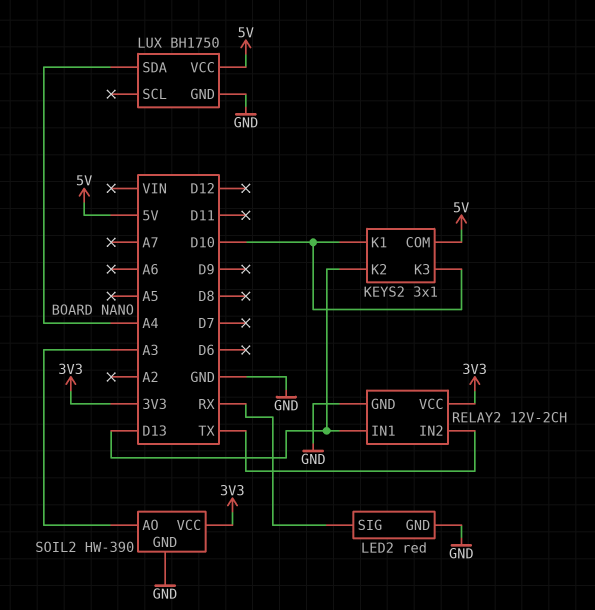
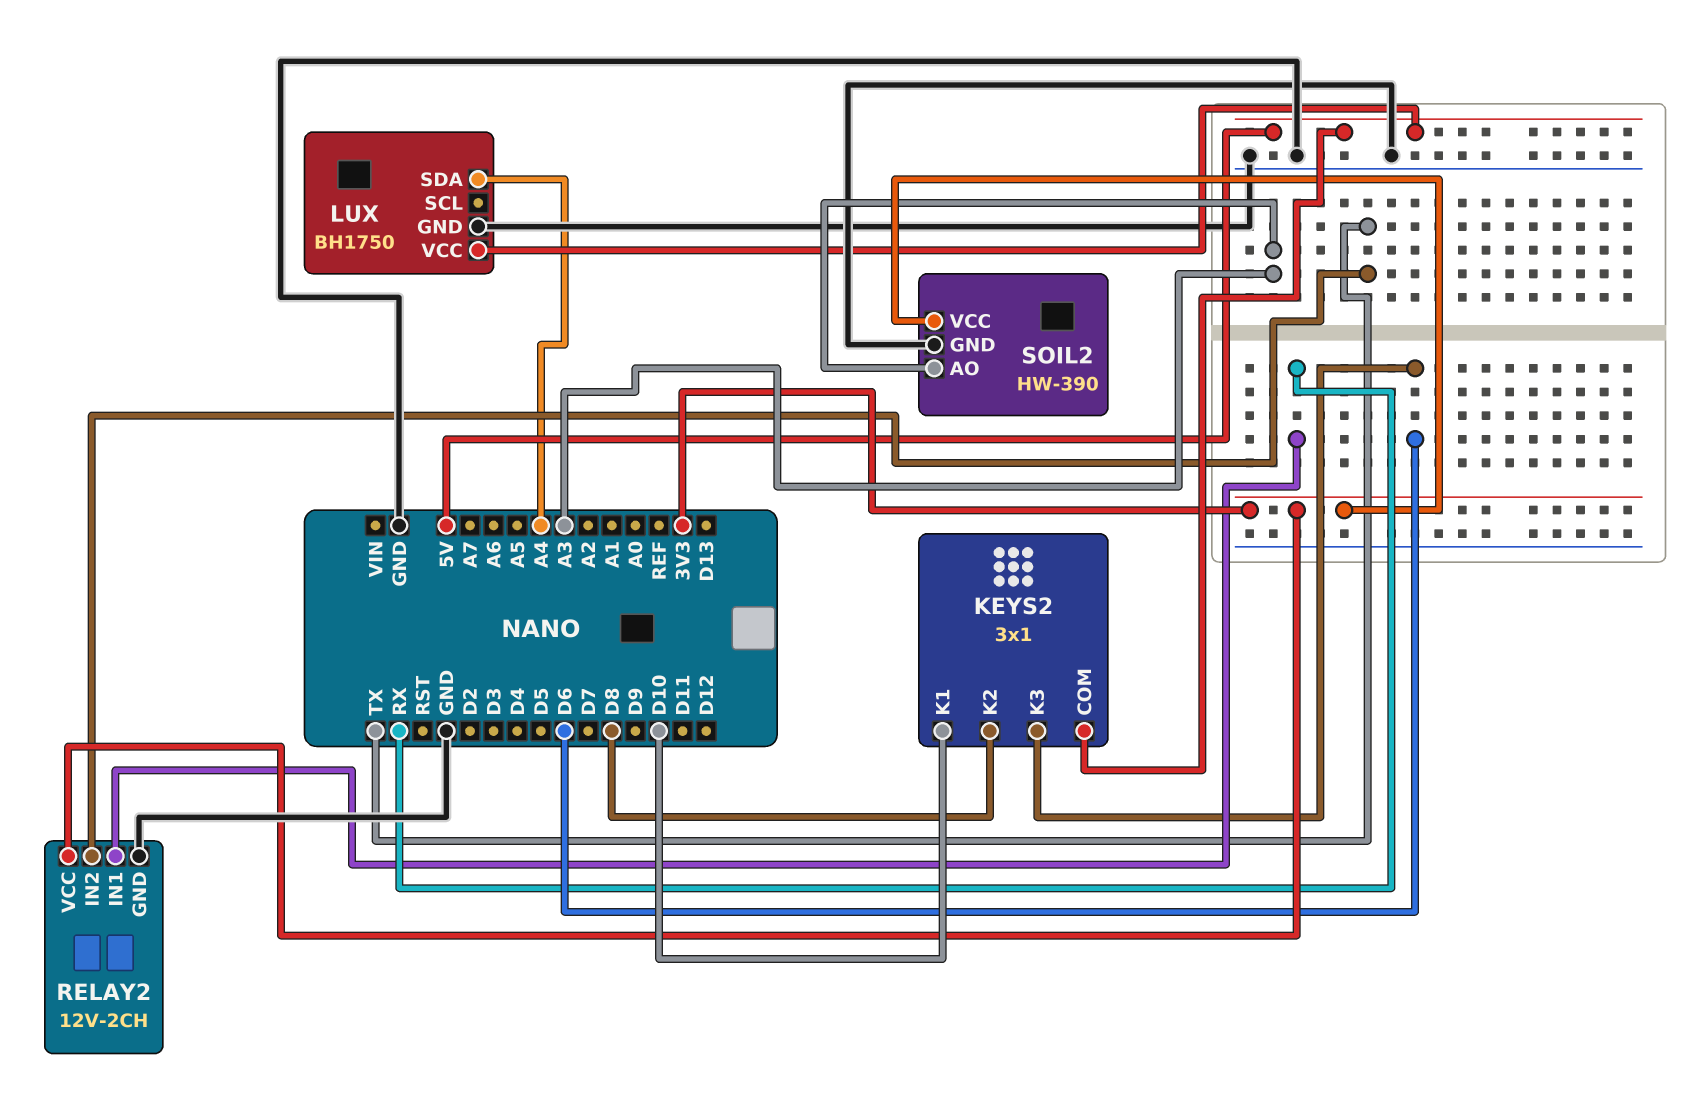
KEYS2 pin K2: D13 -> D8
KEYS2 pin K3: D10 -> D6
LED2: red -> none
LED2 pin GND: GND -> none
LED2 pin SIG: RX -> none
RELAY2 pin IN1: D13 -> RX

